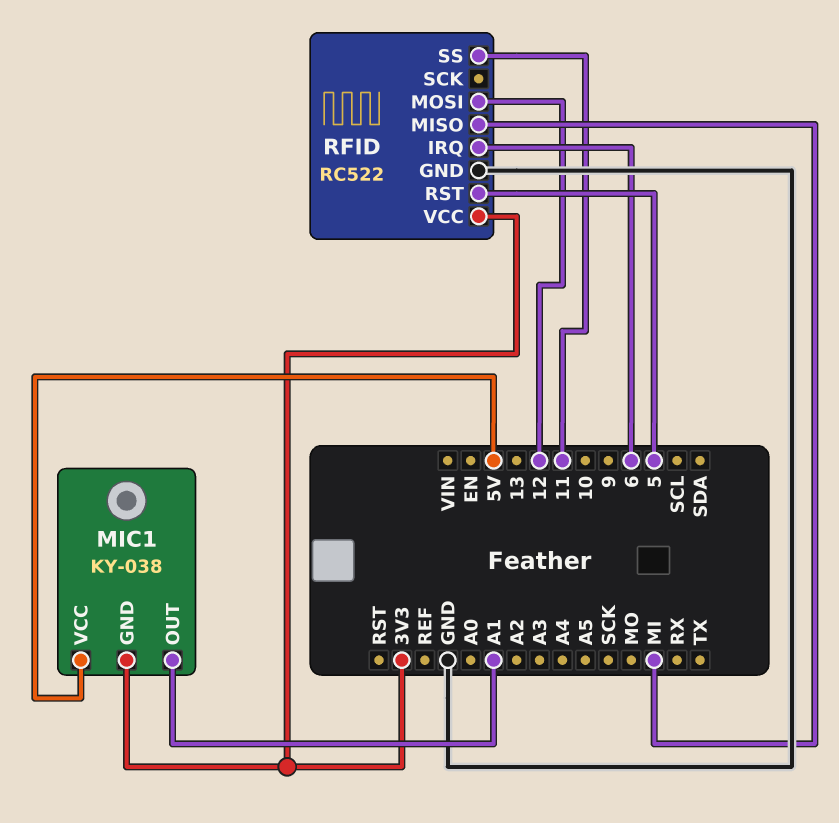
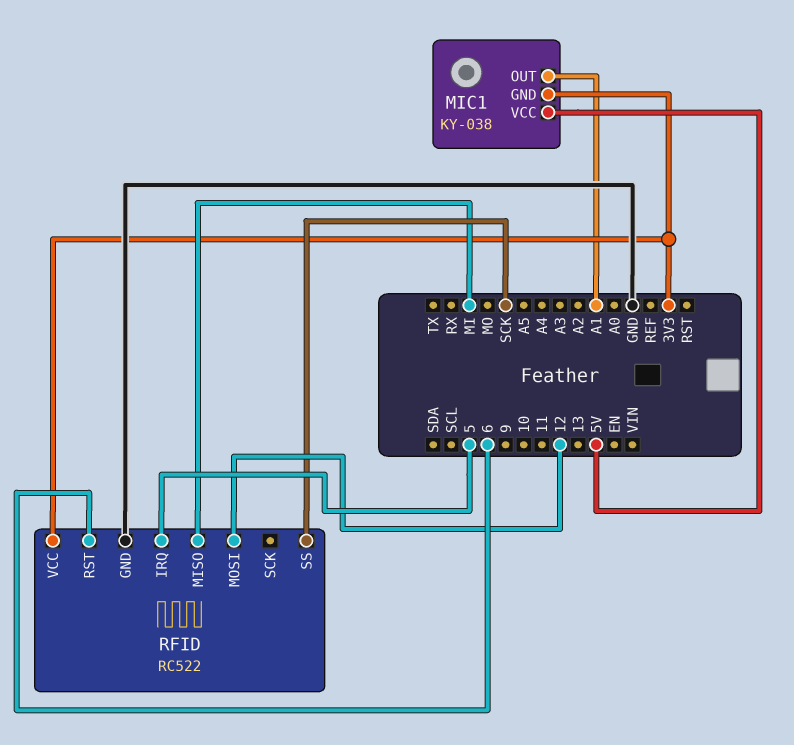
RFID pin IRQ: 6 -> 5
RFID pin RST: 5 -> 6
RFID pin SS: 11 -> SCK

